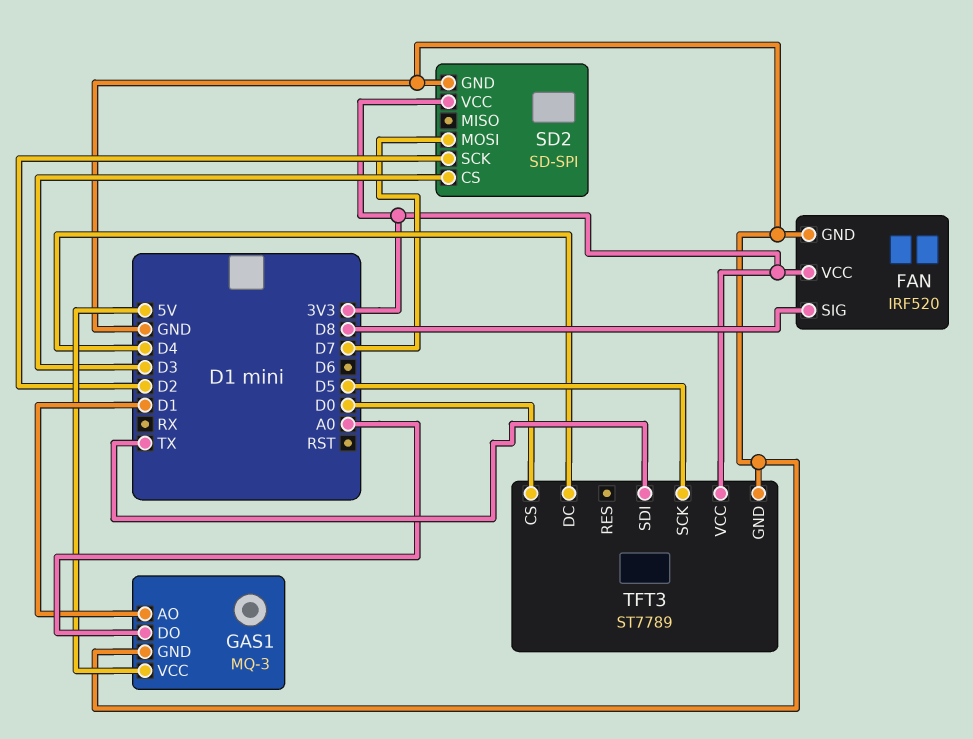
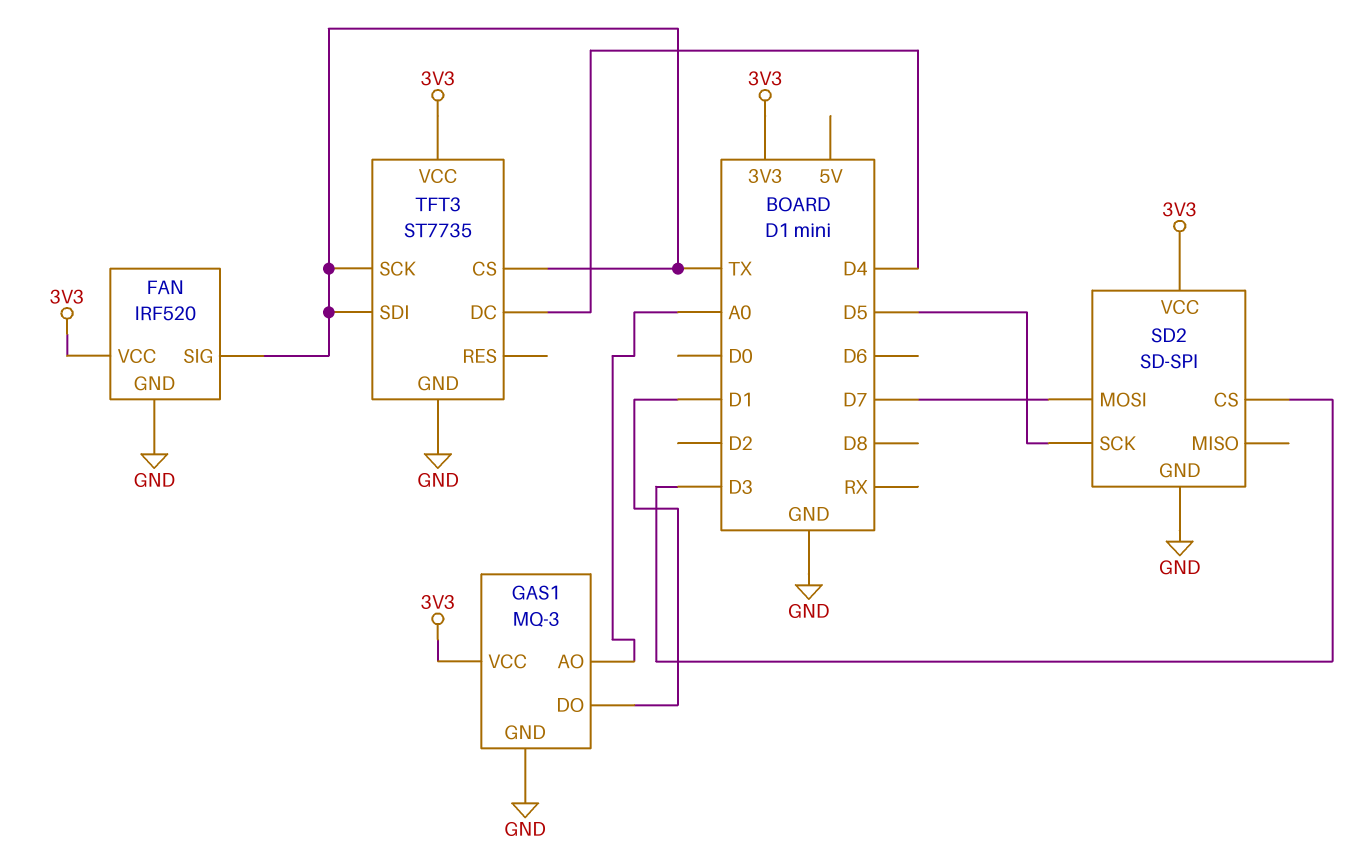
FAN pin SIG: D8 -> TX
GAS1 pin AO: D1 -> A0
GAS1 pin DO: A0 -> D1
GAS1 pin VCC: 5V -> 3V3
SD2 pin SCK: D2 -> D5
TFT3: ST7789 -> ST7735
TFT3 pin CS: D0 -> TX
TFT3 pin SCK: D5 -> TX

